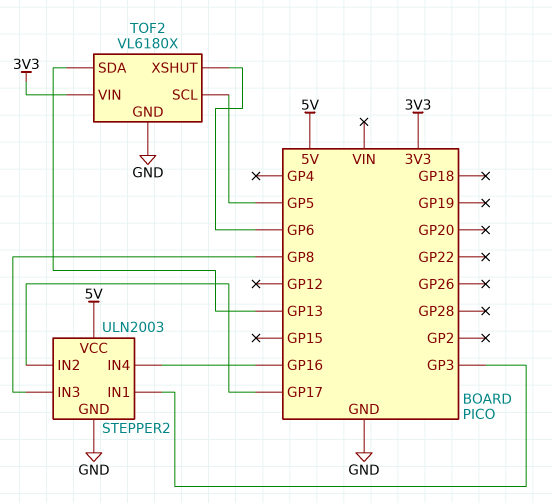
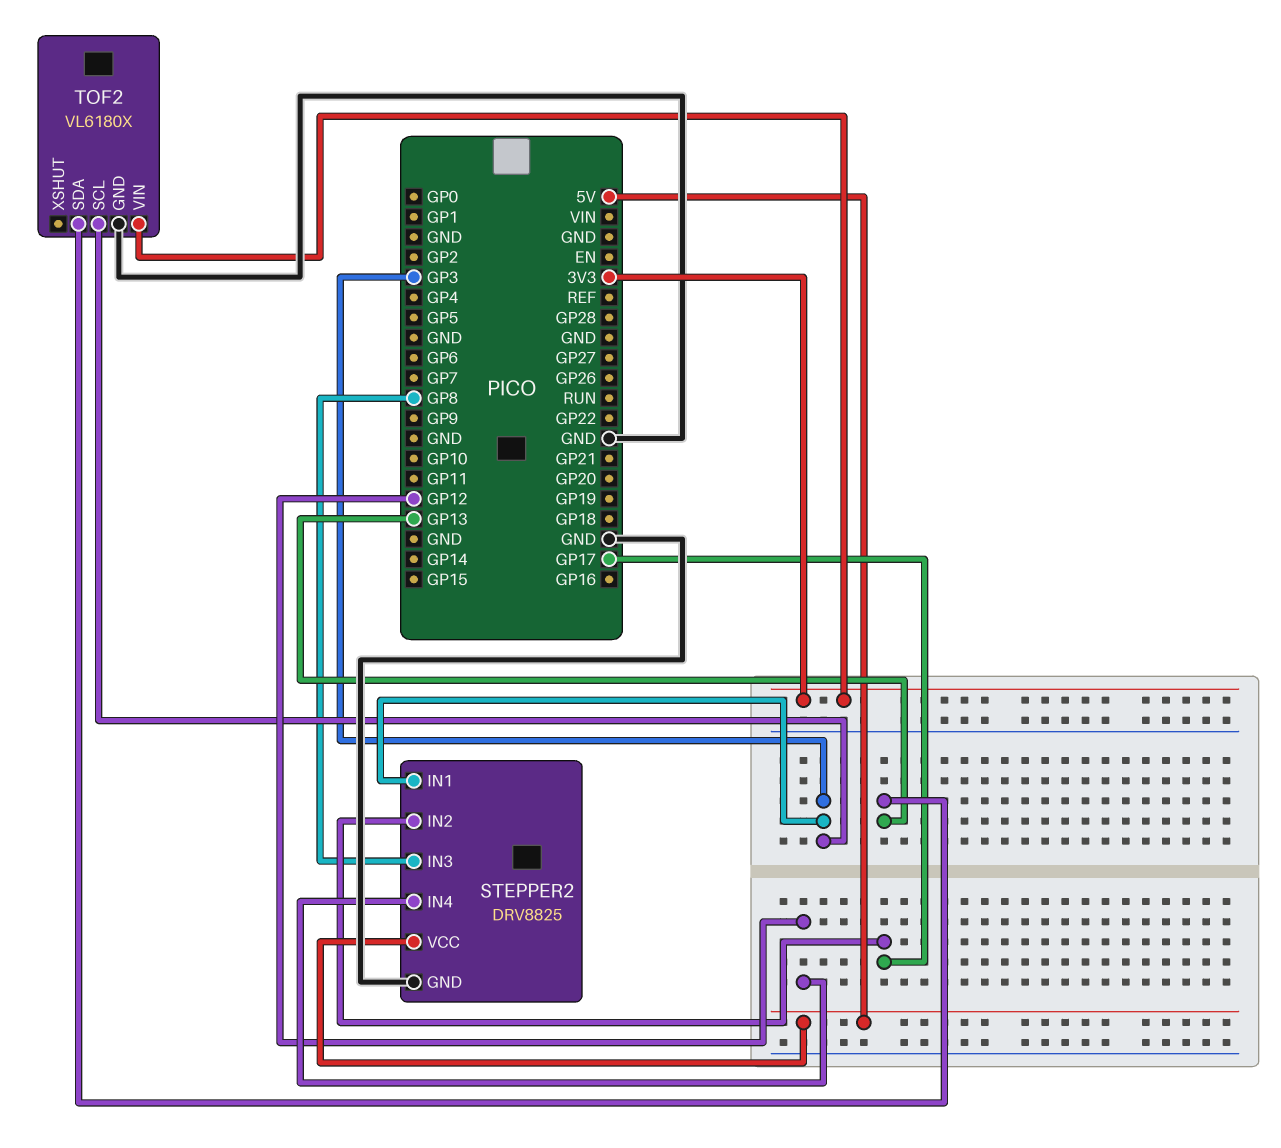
STEPPER2: ULN2003 -> DRV8825
STEPPER2 pin IN4: GP16 -> GP12
TOF2 pin SCL: GP5 -> GP3
TOF2 pin XSHUT: GP6 -> none

